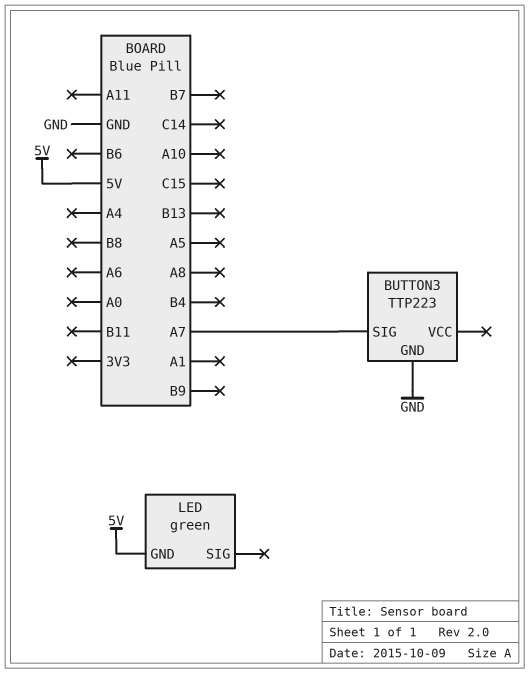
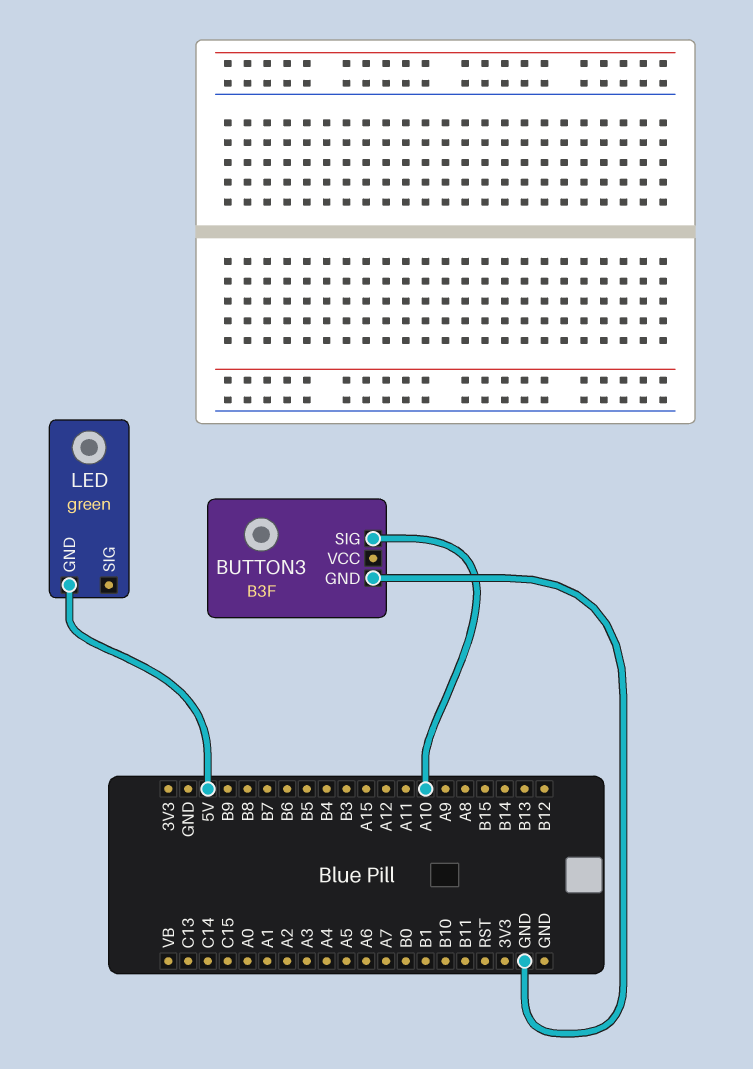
BUTTON3: TTP223 -> B3F
BUTTON3 pin SIG: A7 -> A10

